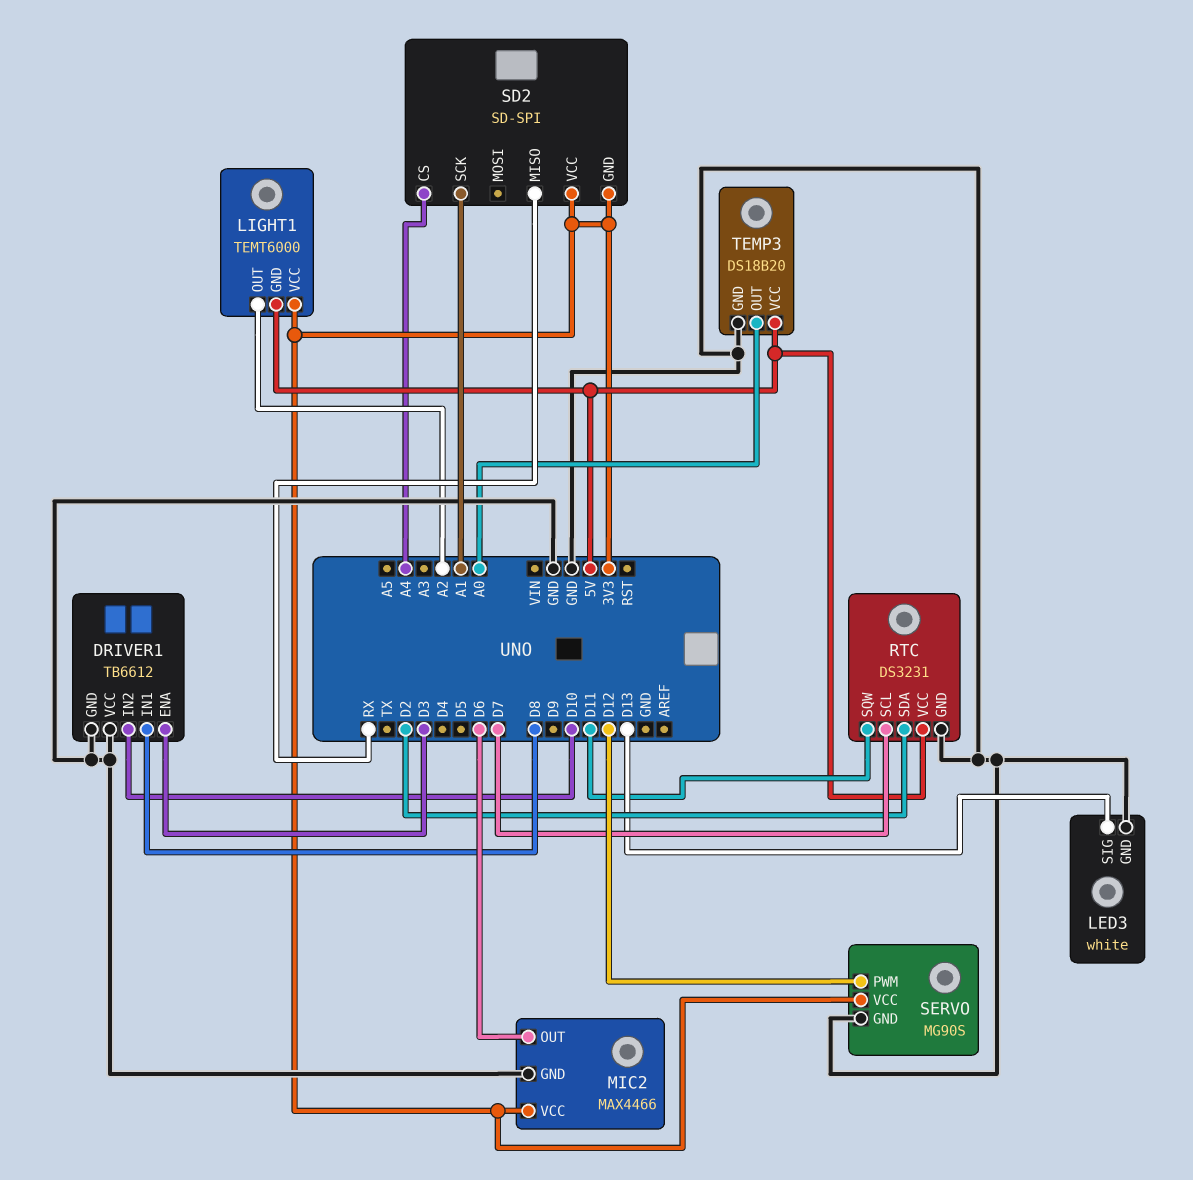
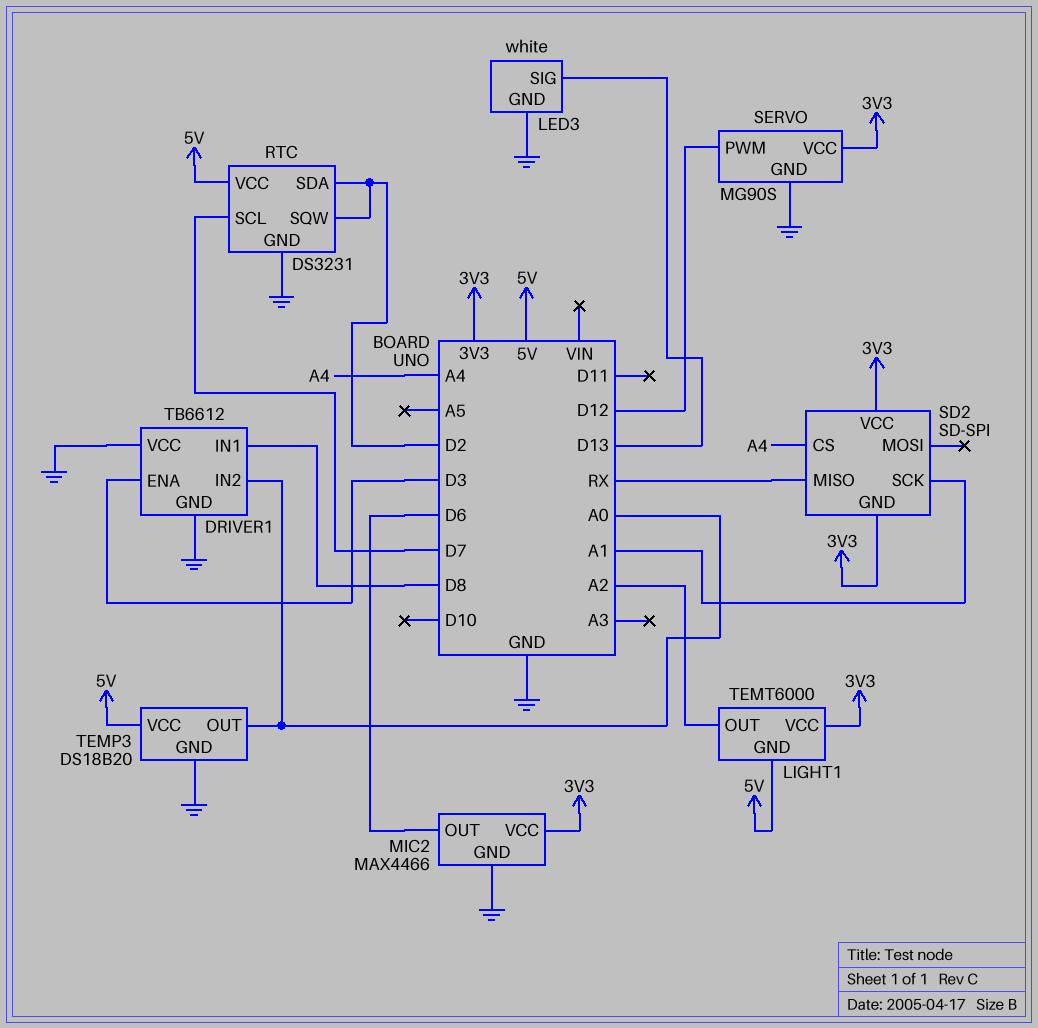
DRIVER1 pin IN2: D10 -> A0
RTC pin SQW: D11 -> D2

